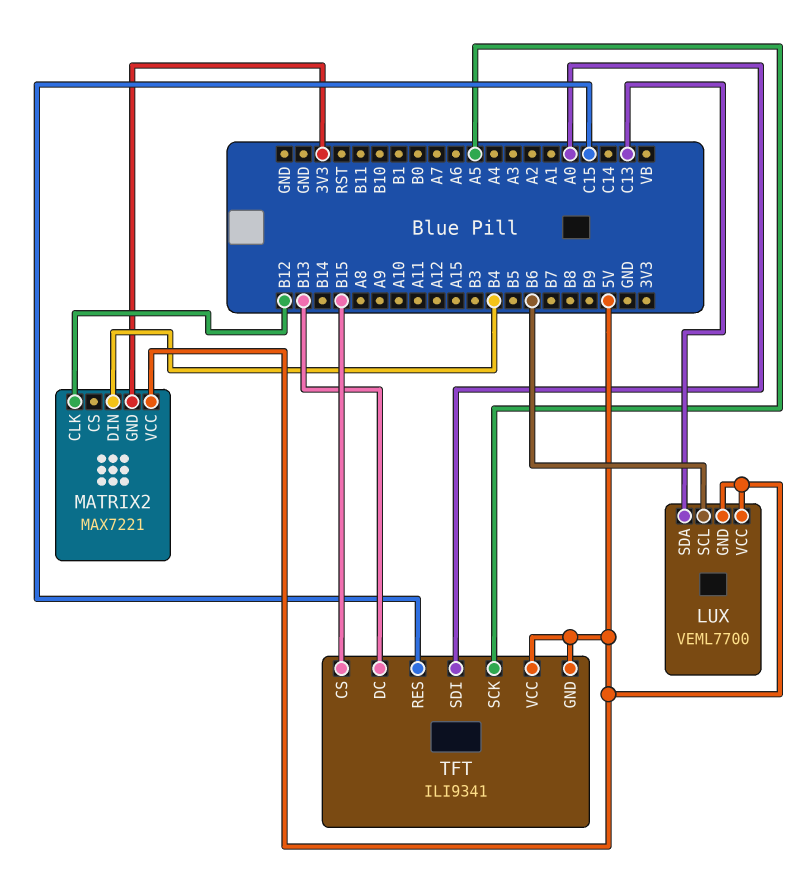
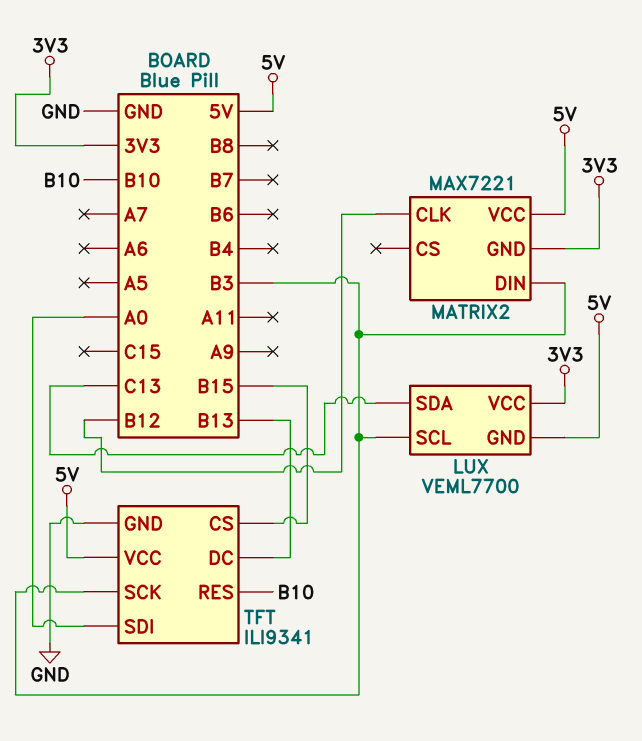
LUX pin SCL: B6 -> B3
LUX pin VCC: 5V -> 3V3
MATRIX2 pin DIN: B4 -> B3
TFT pin GND: 5V -> GND
TFT pin RES: C15 -> B10
TFT pin SCK: A5 -> B3

